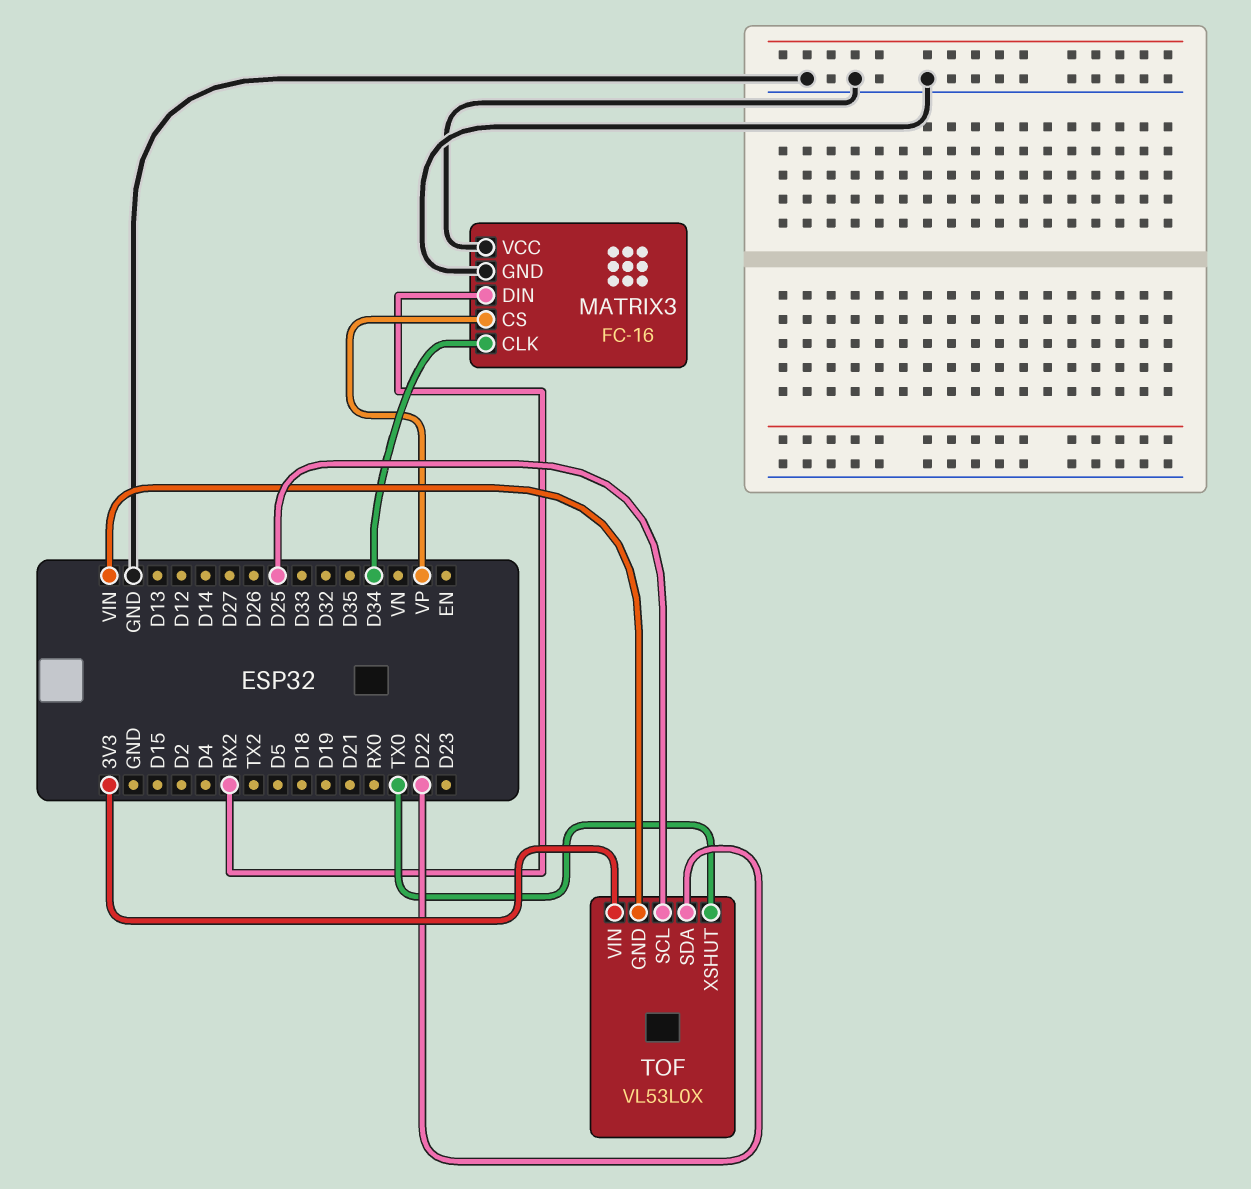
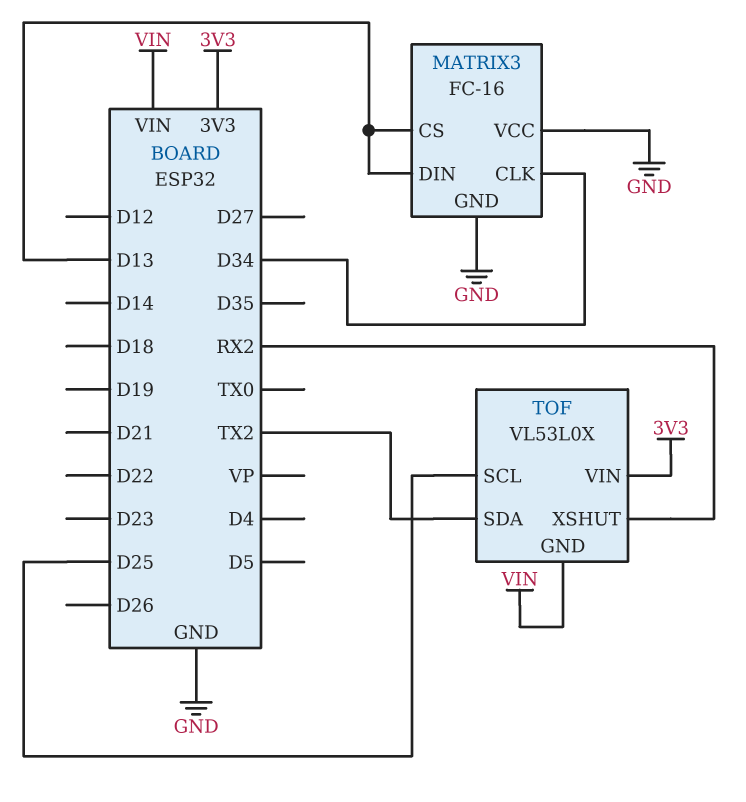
MATRIX3 pin CS: VP -> D13
MATRIX3 pin DIN: RX2 -> D13
TOF pin SDA: D22 -> TX2
TOF pin XSHUT: TX0 -> RX2

